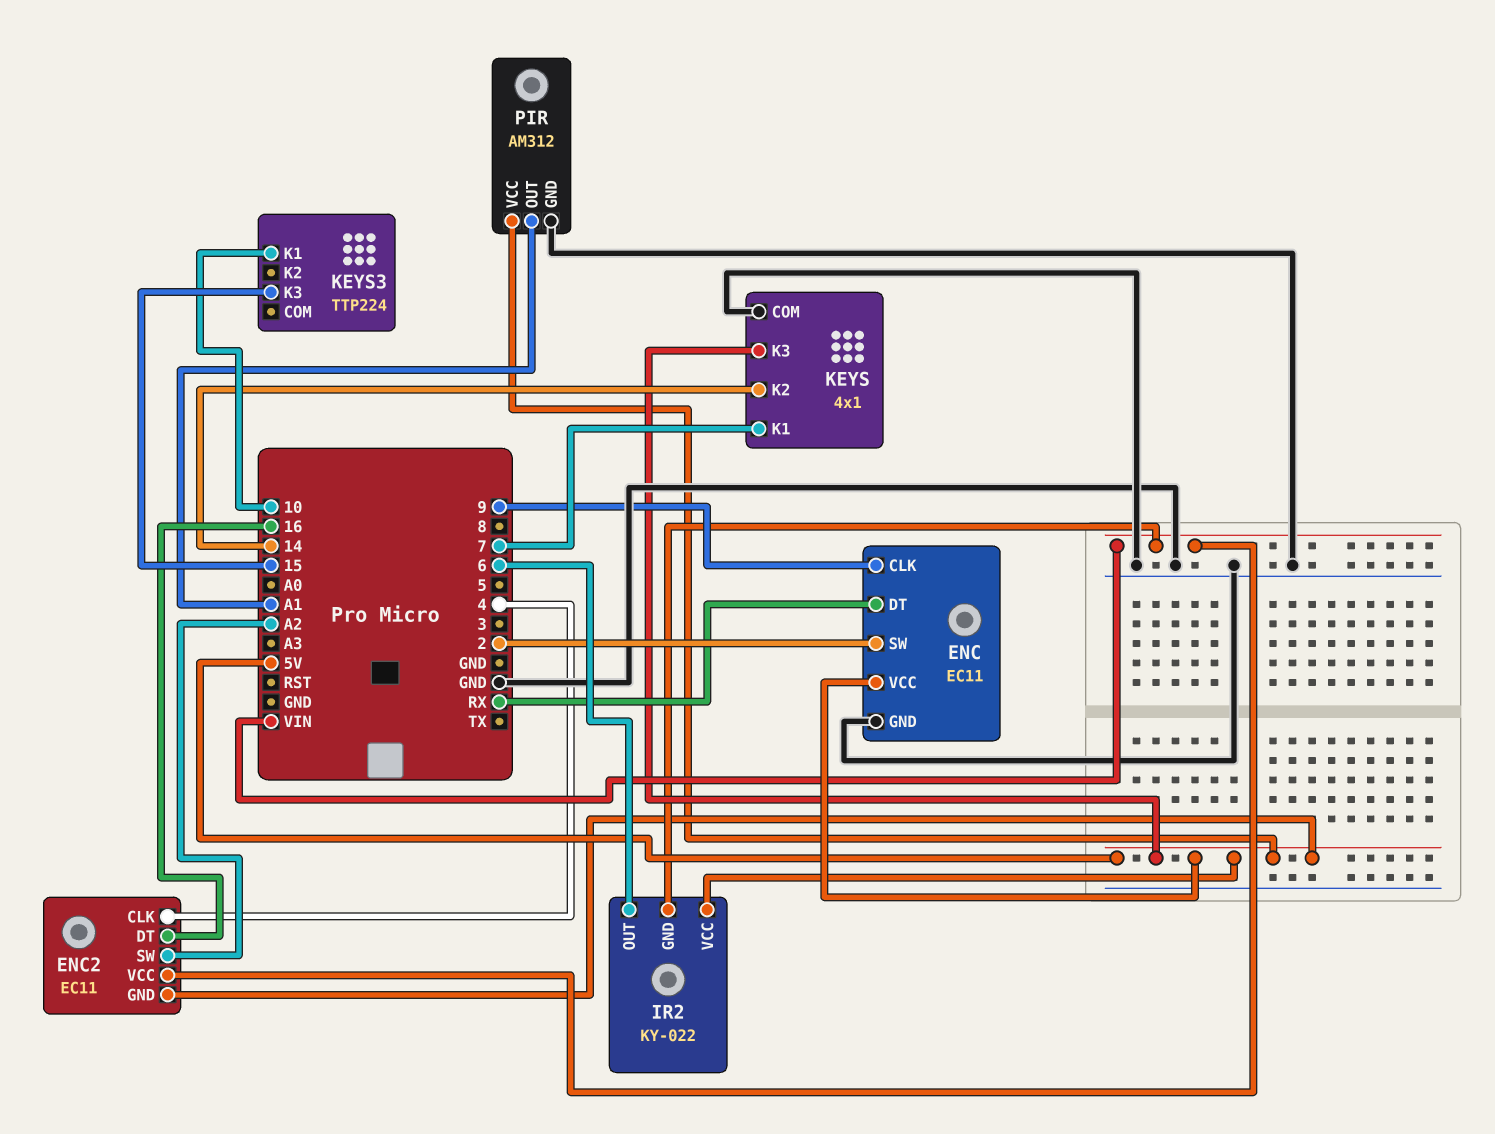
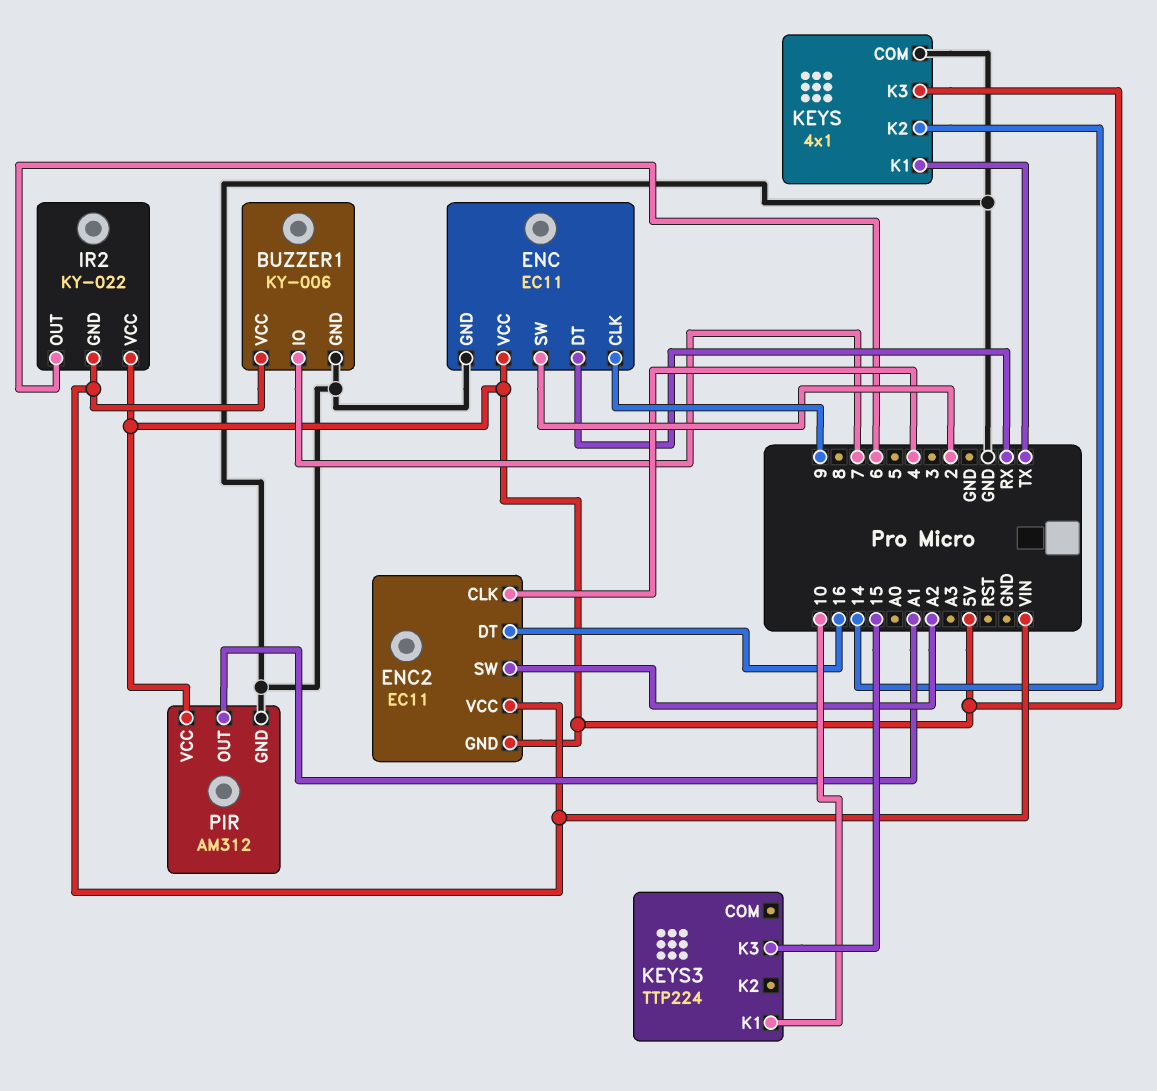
BUZZER1: none -> KY-006
BUZZER1 pin GND: none -> GND
BUZZER1 pin IO: none -> 7
BUZZER1 pin VCC: none -> VIN
KEYS pin K1: 7 -> TX

